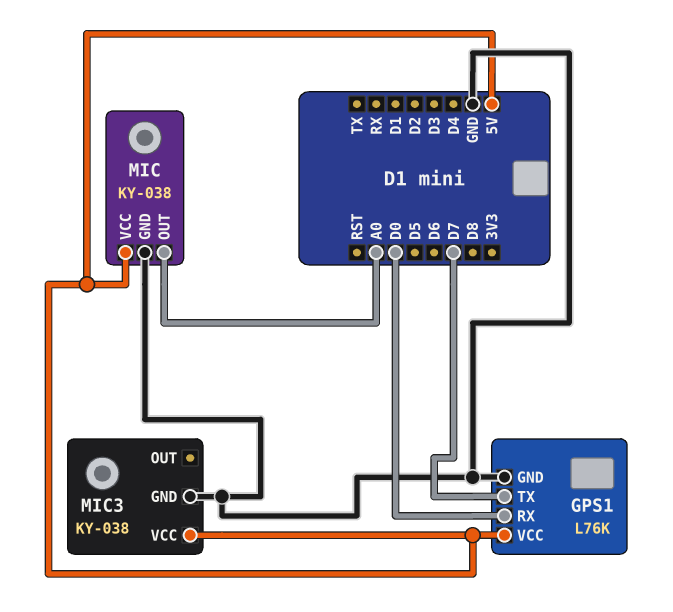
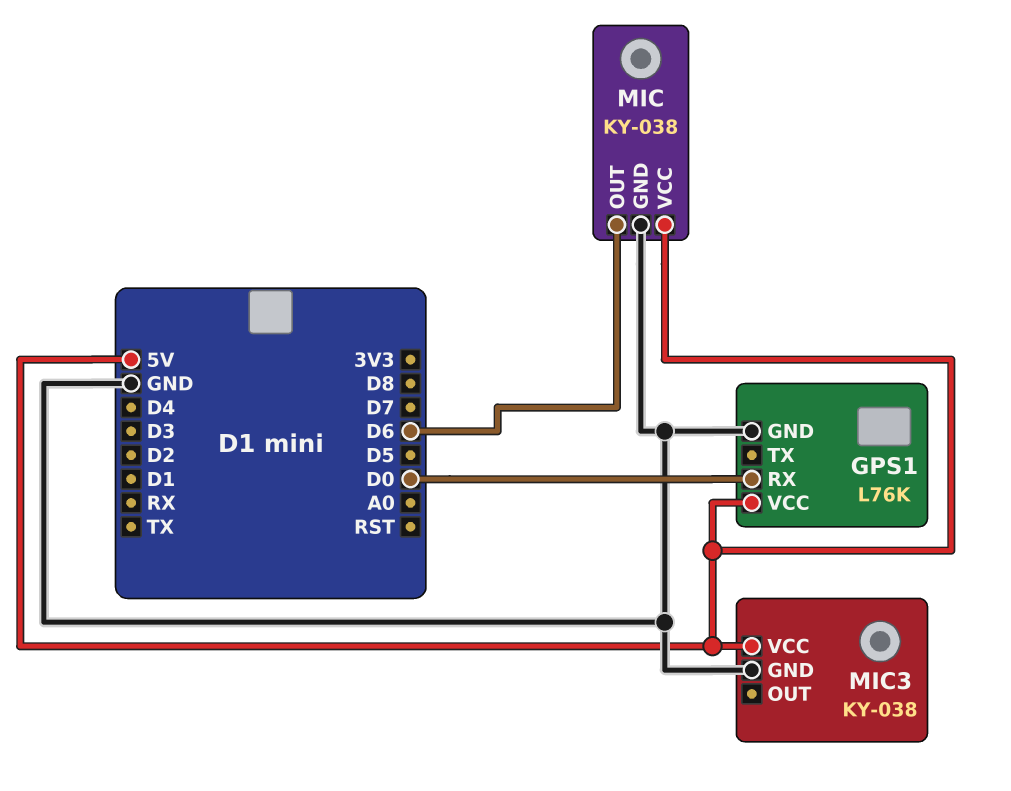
GPS1 pin TX: D7 -> none
MIC pin OUT: A0 -> D6

